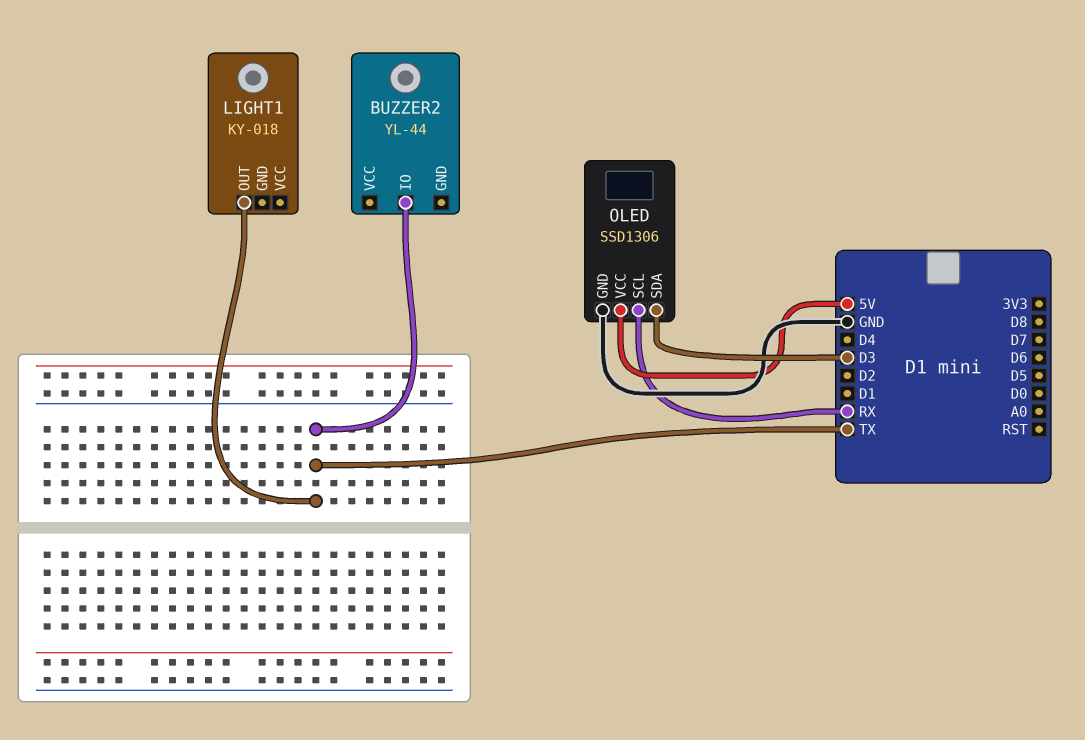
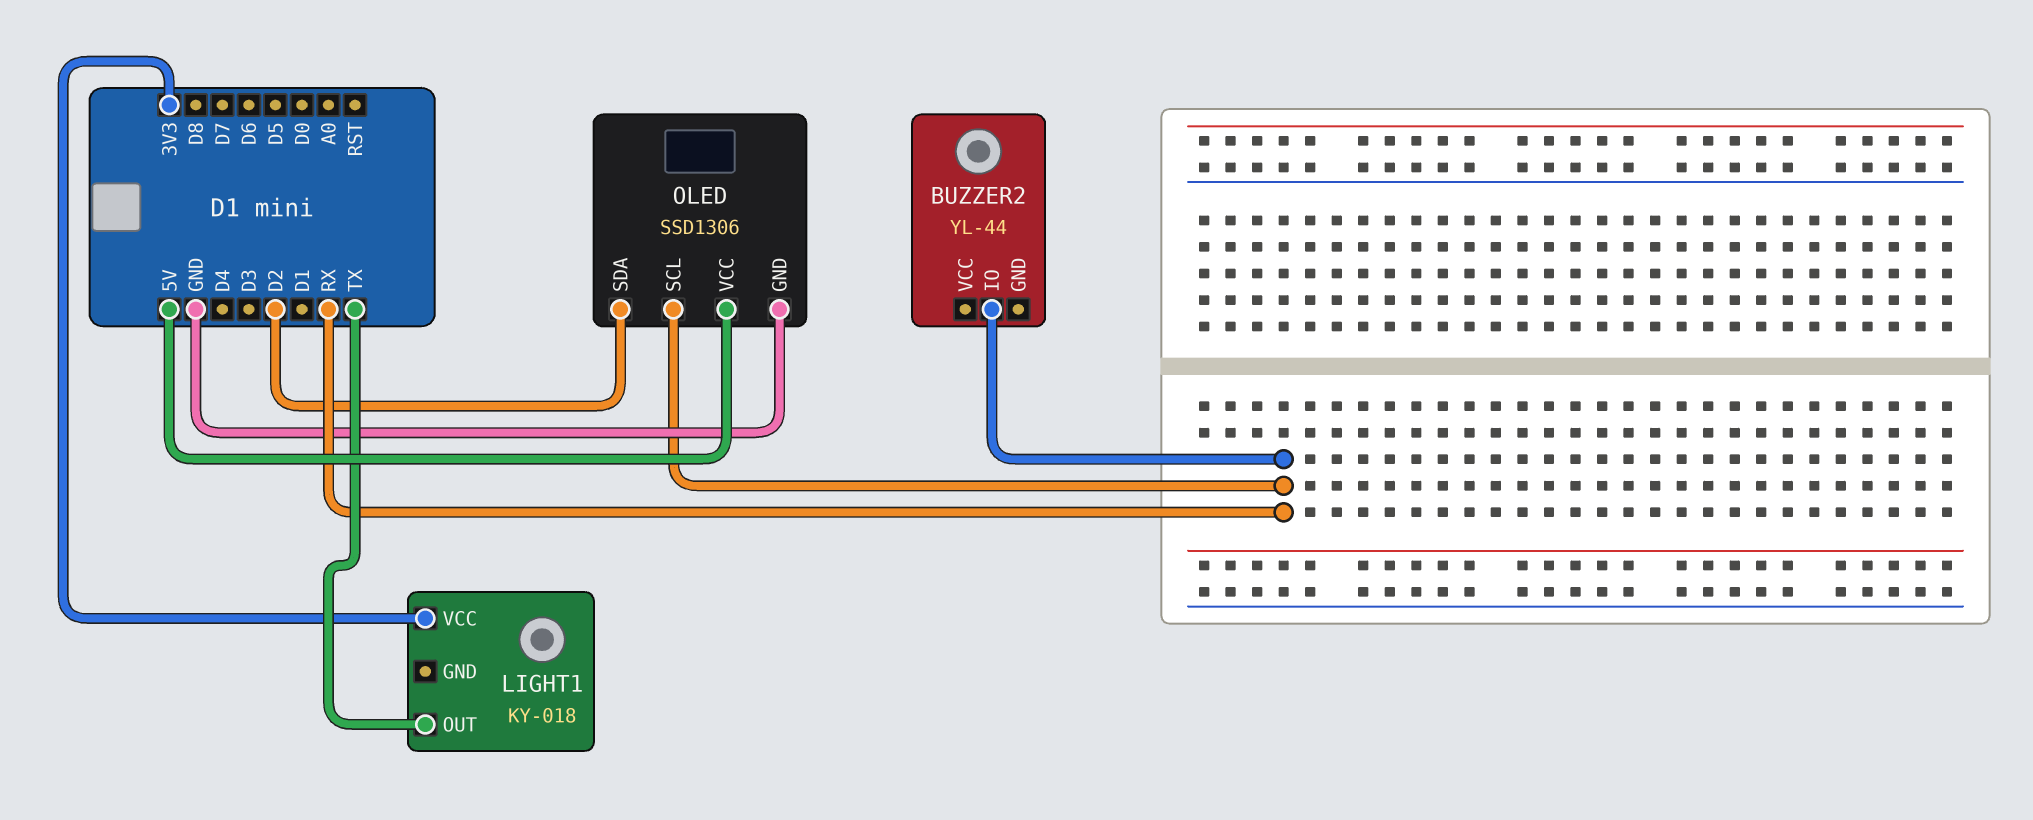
BUZZER2 pin IO: TX -> RX
LIGHT1 pin VCC: none -> 3V3
OLED pin SDA: D3 -> D2

